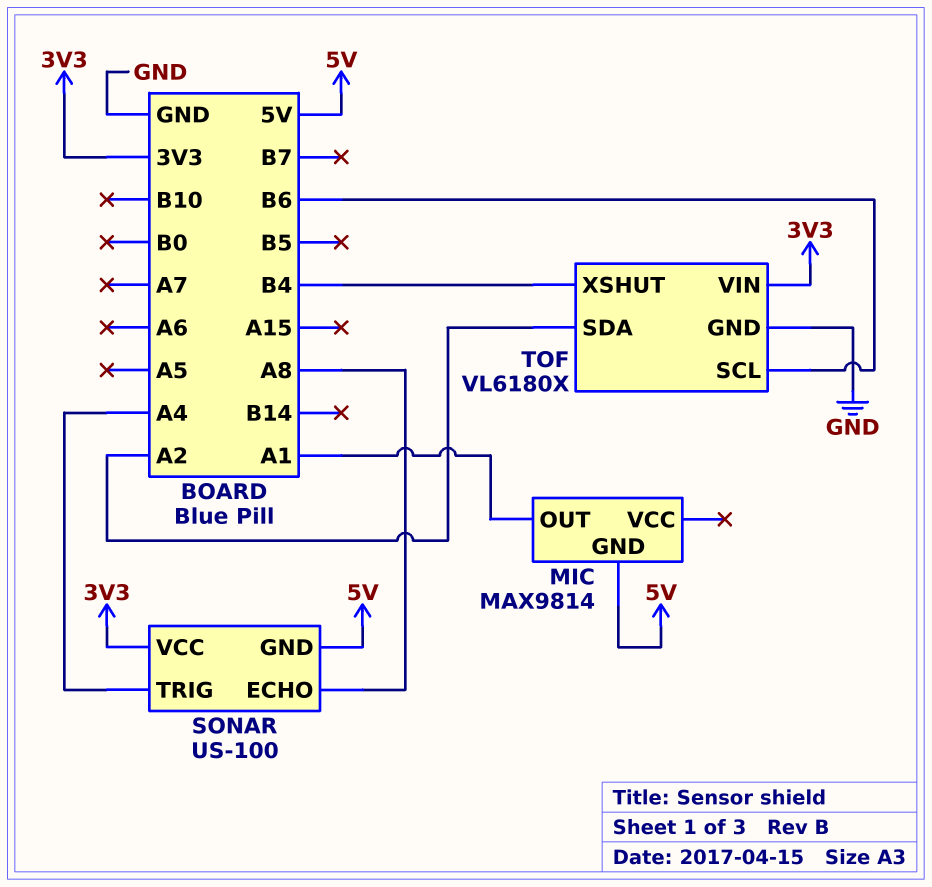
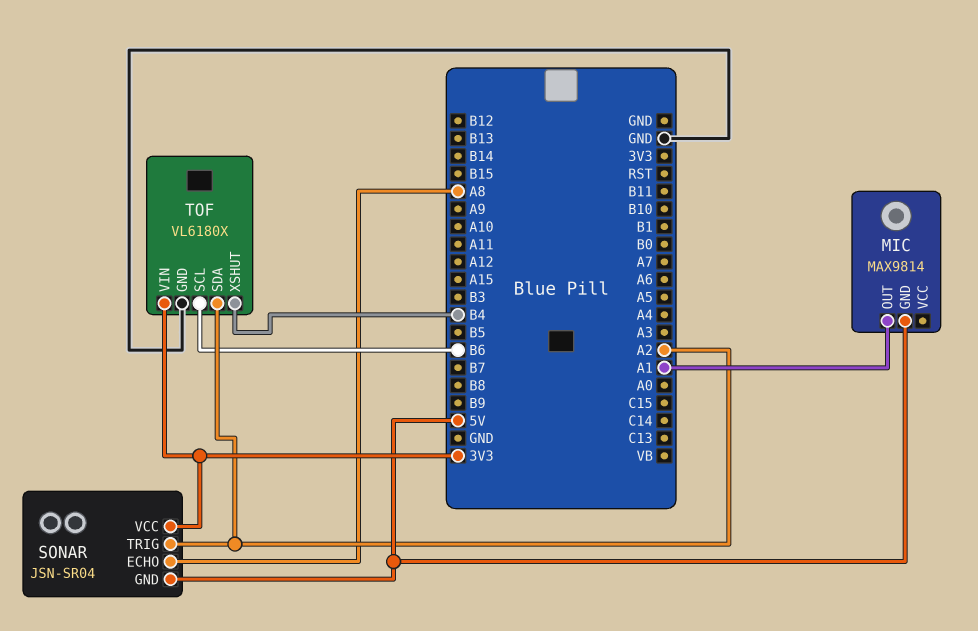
SONAR: US-100 -> JSN-SR04
SONAR pin TRIG: A4 -> A2

